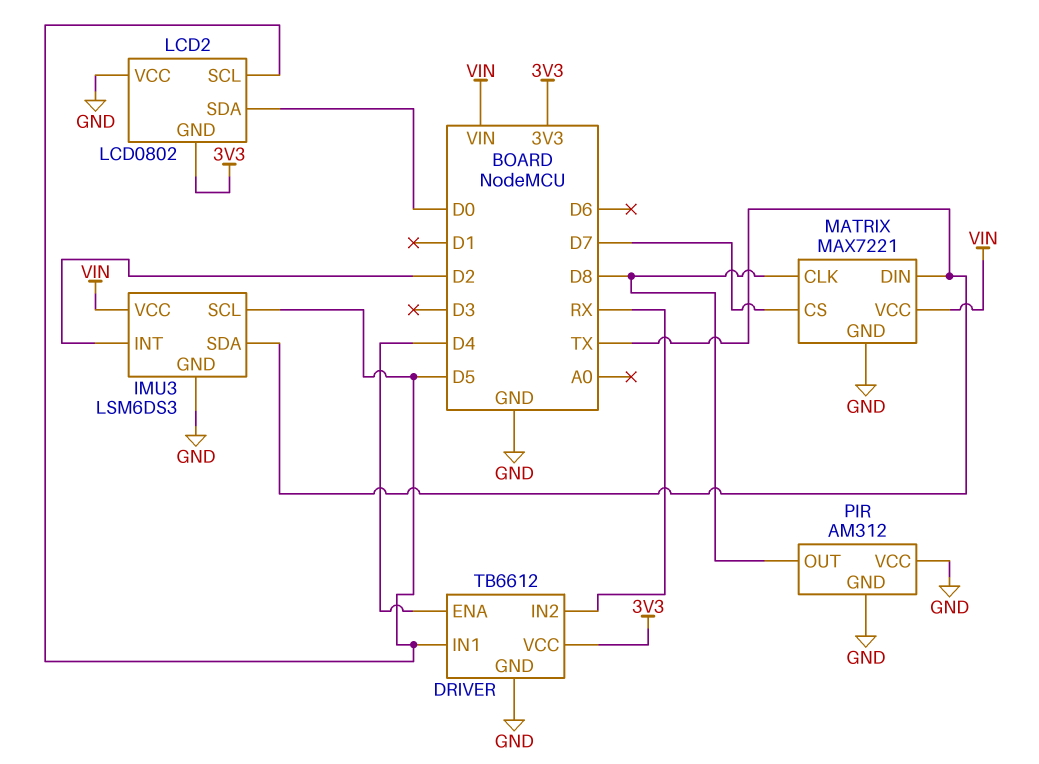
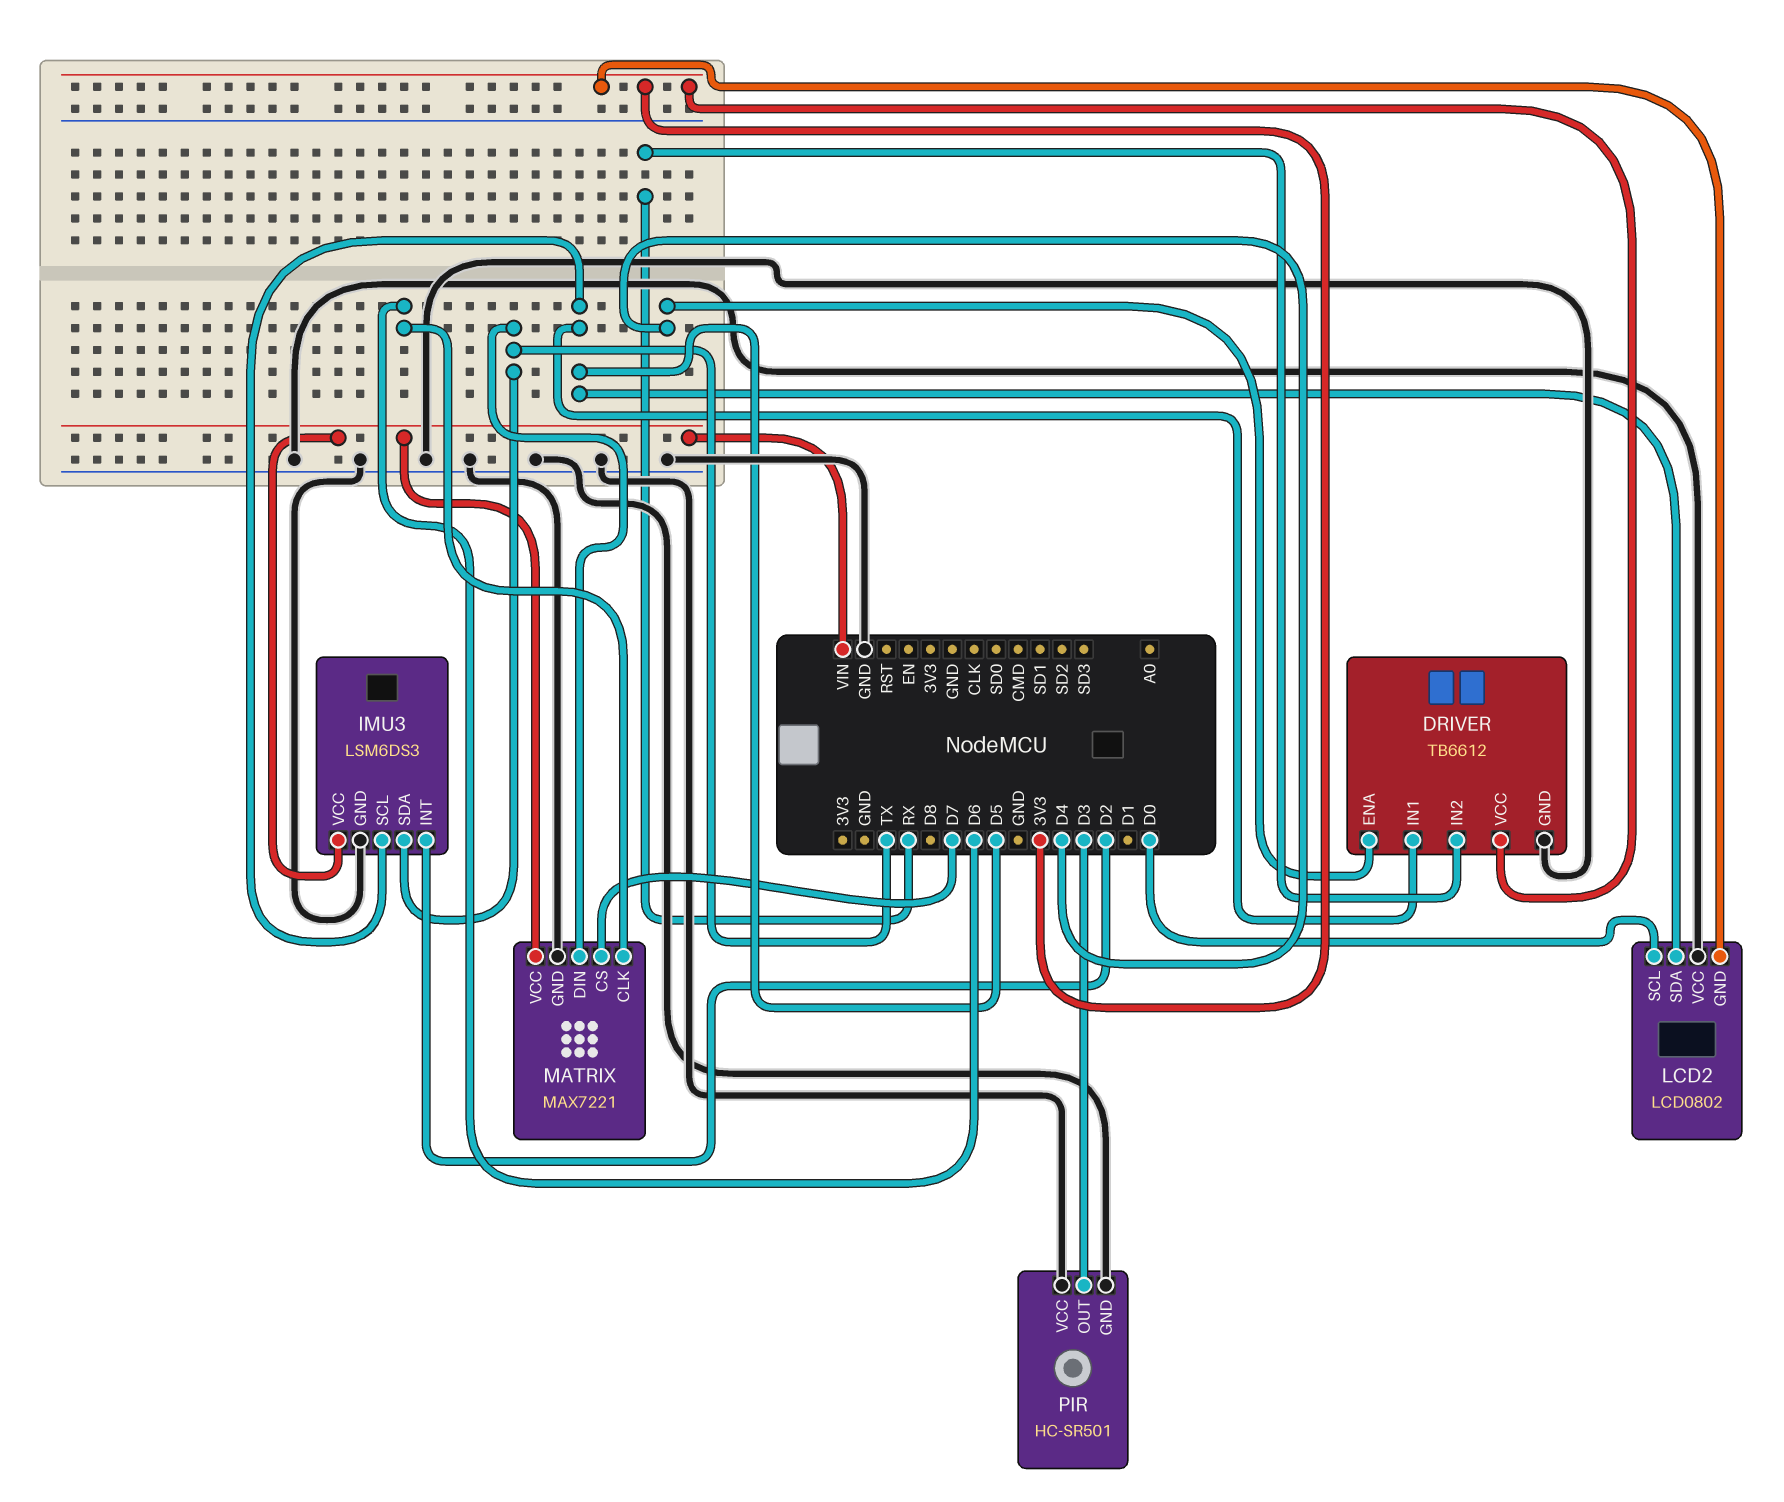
LCD2 pin SCL: D5 -> D0
LCD2 pin SDA: D0 -> D5
MATRIX pin CLK: D8 -> D6
PIR: AM312 -> HC-SR501
PIR pin OUT: D8 -> D3

